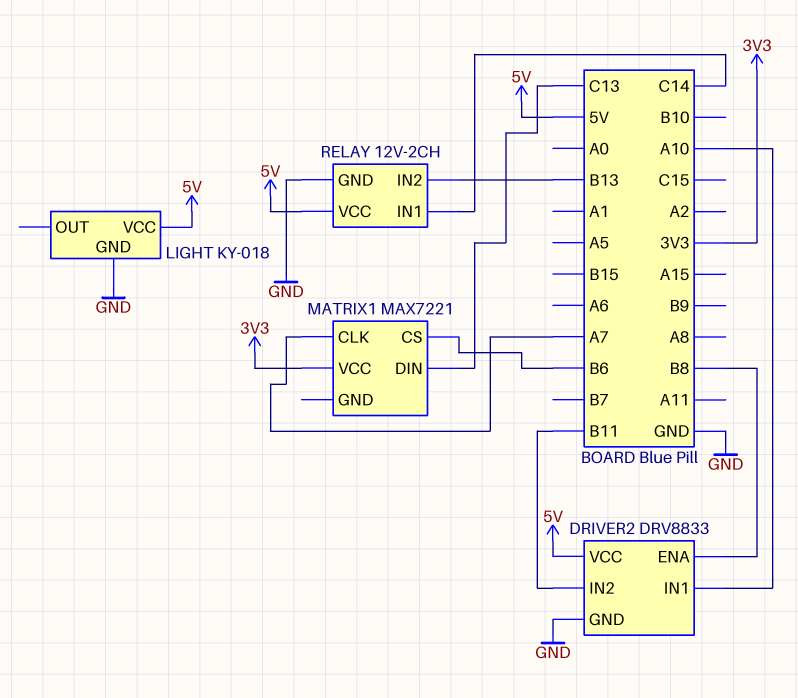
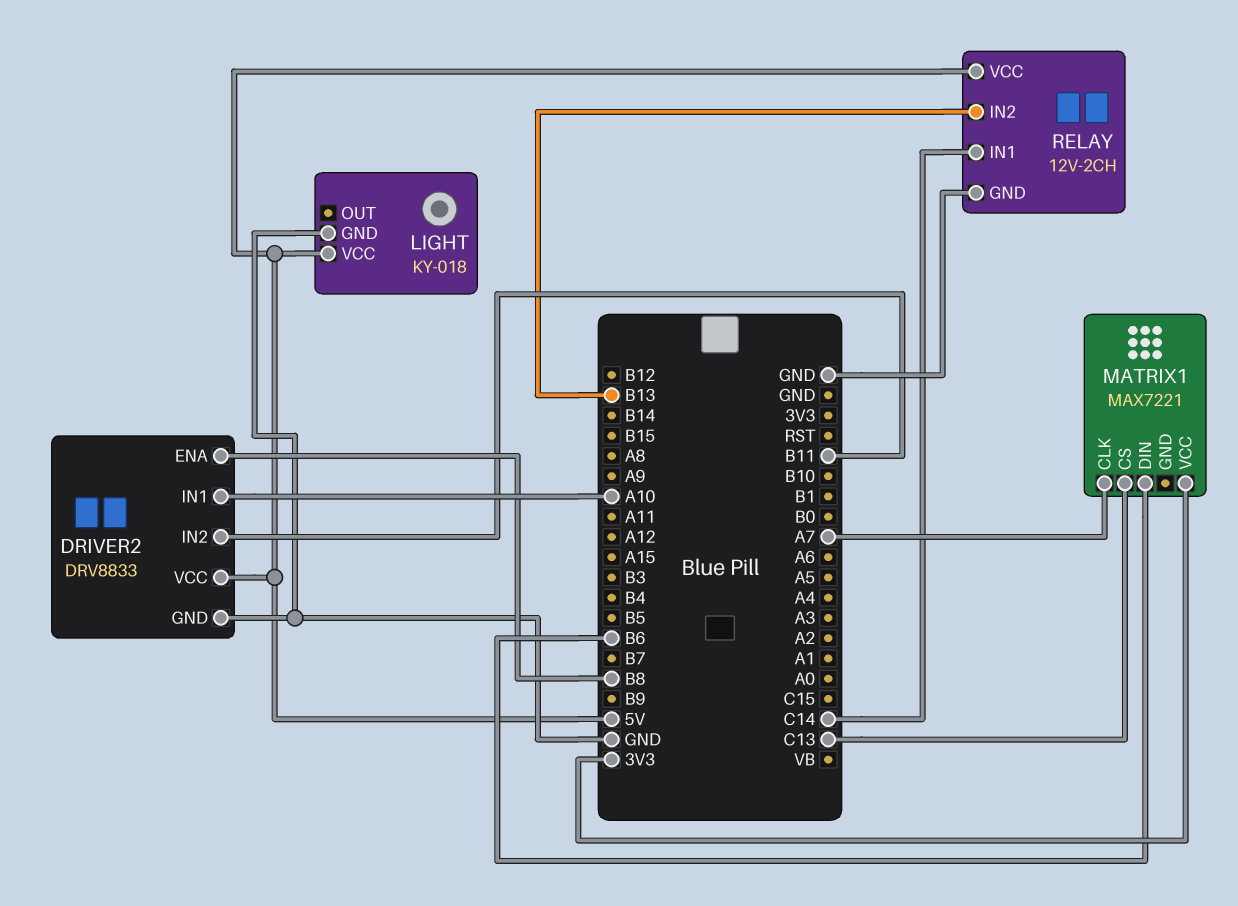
MATRIX1 pin CS: B6 -> C13
MATRIX1 pin DIN: C13 -> B6

